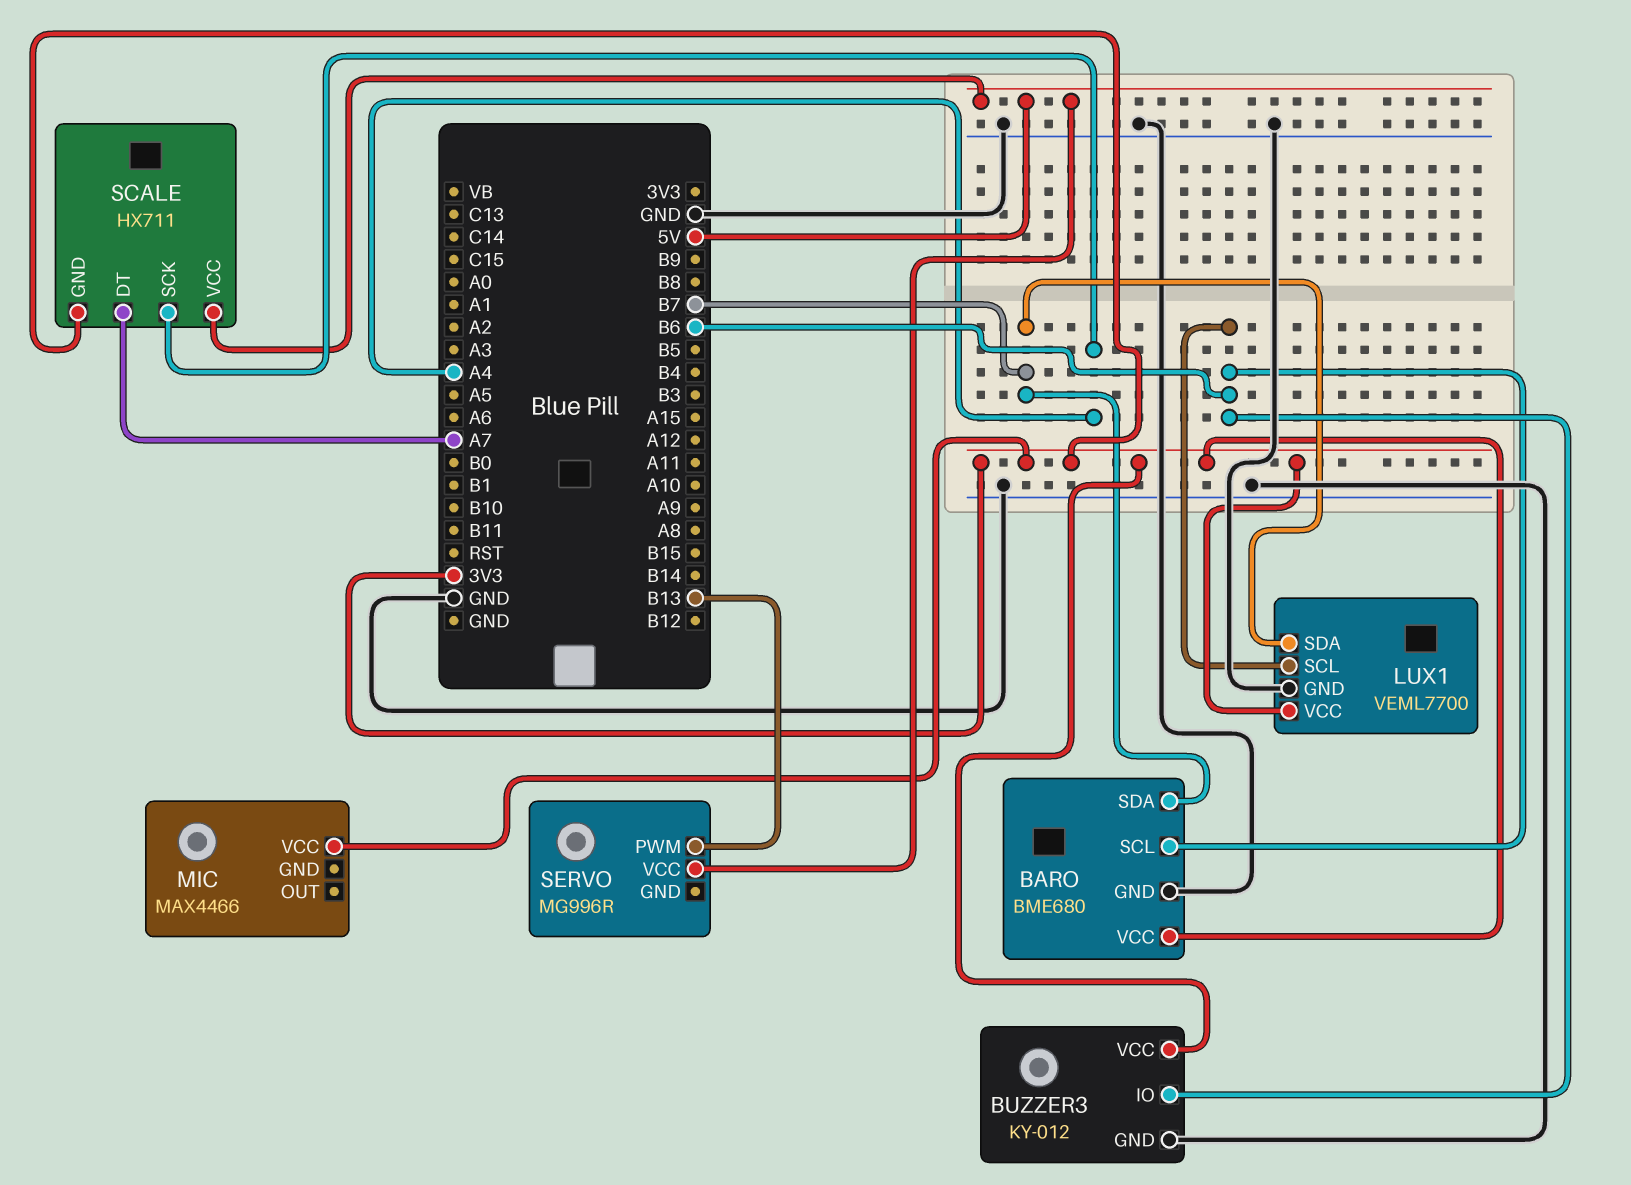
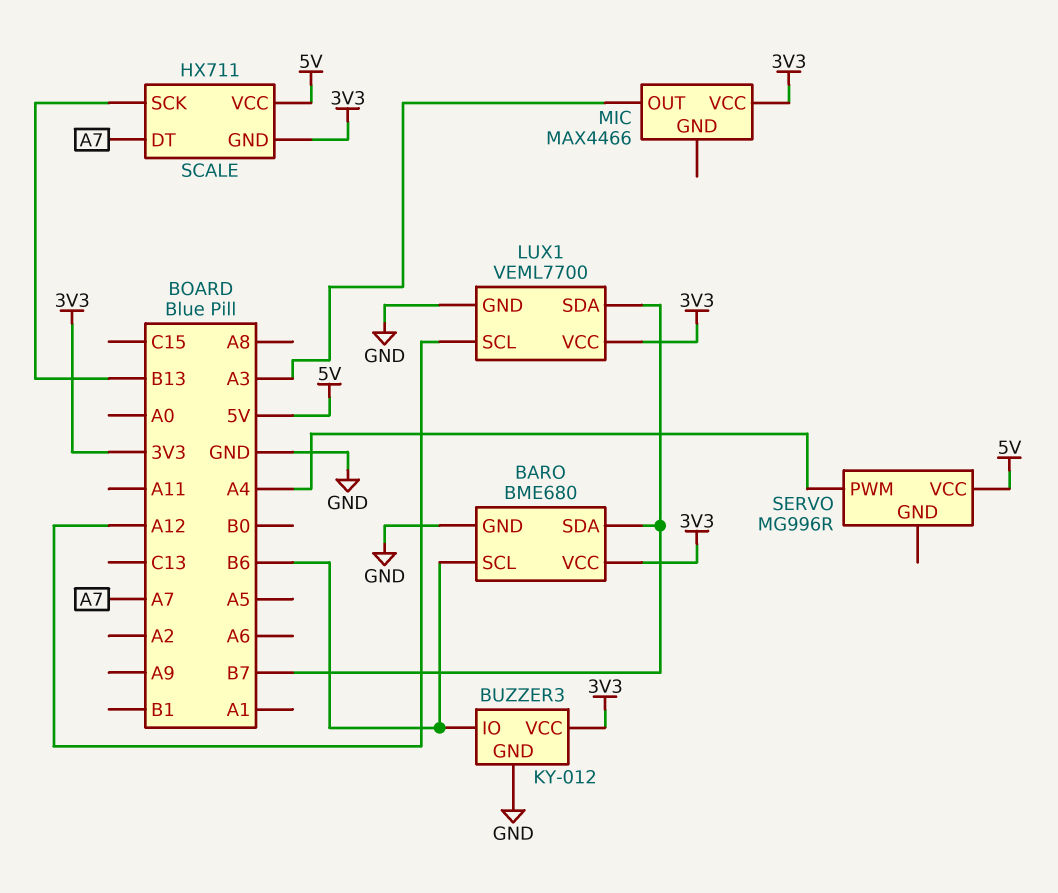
LUX1 pin SCL: B6 -> A12
MIC pin OUT: none -> A3
SCALE pin SCK: A4 -> B13
SERVO pin PWM: B13 -> A4

